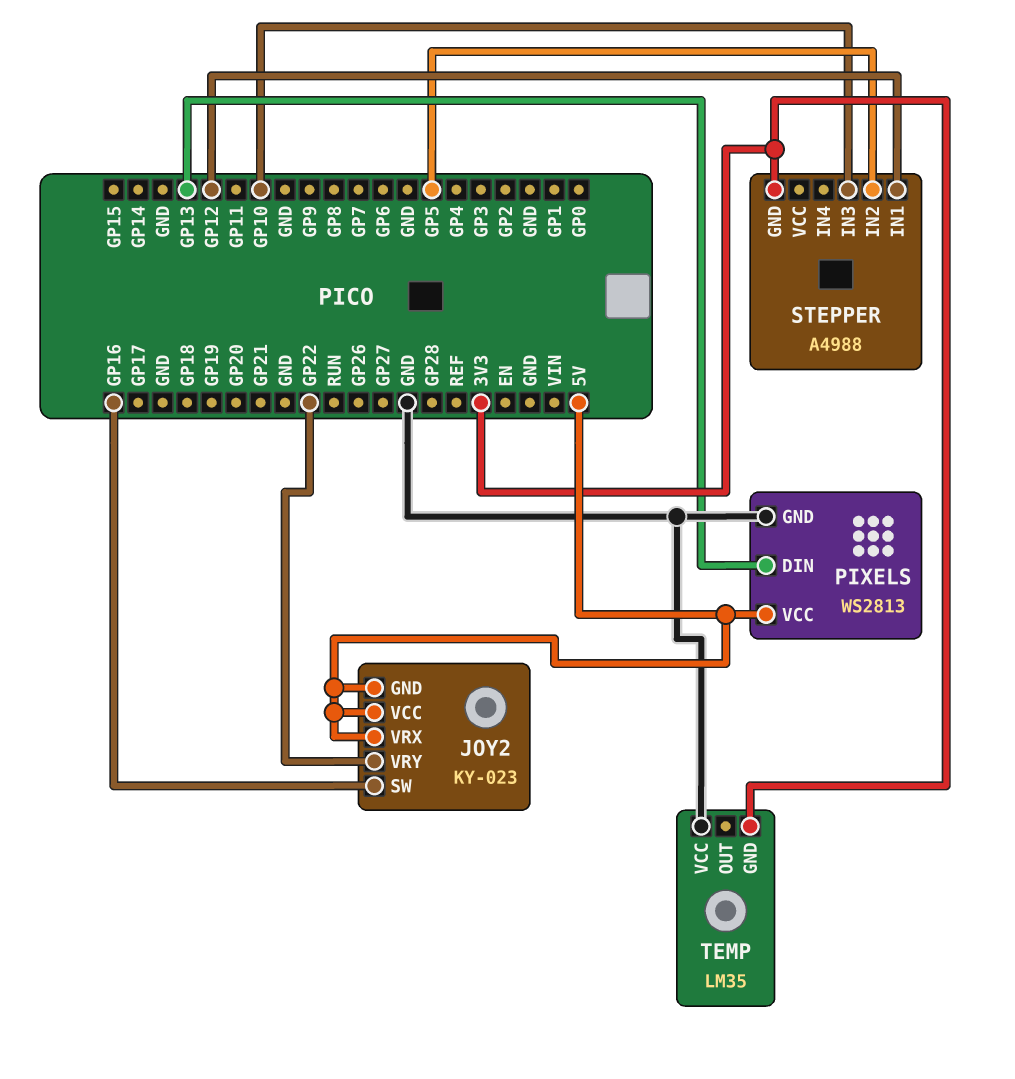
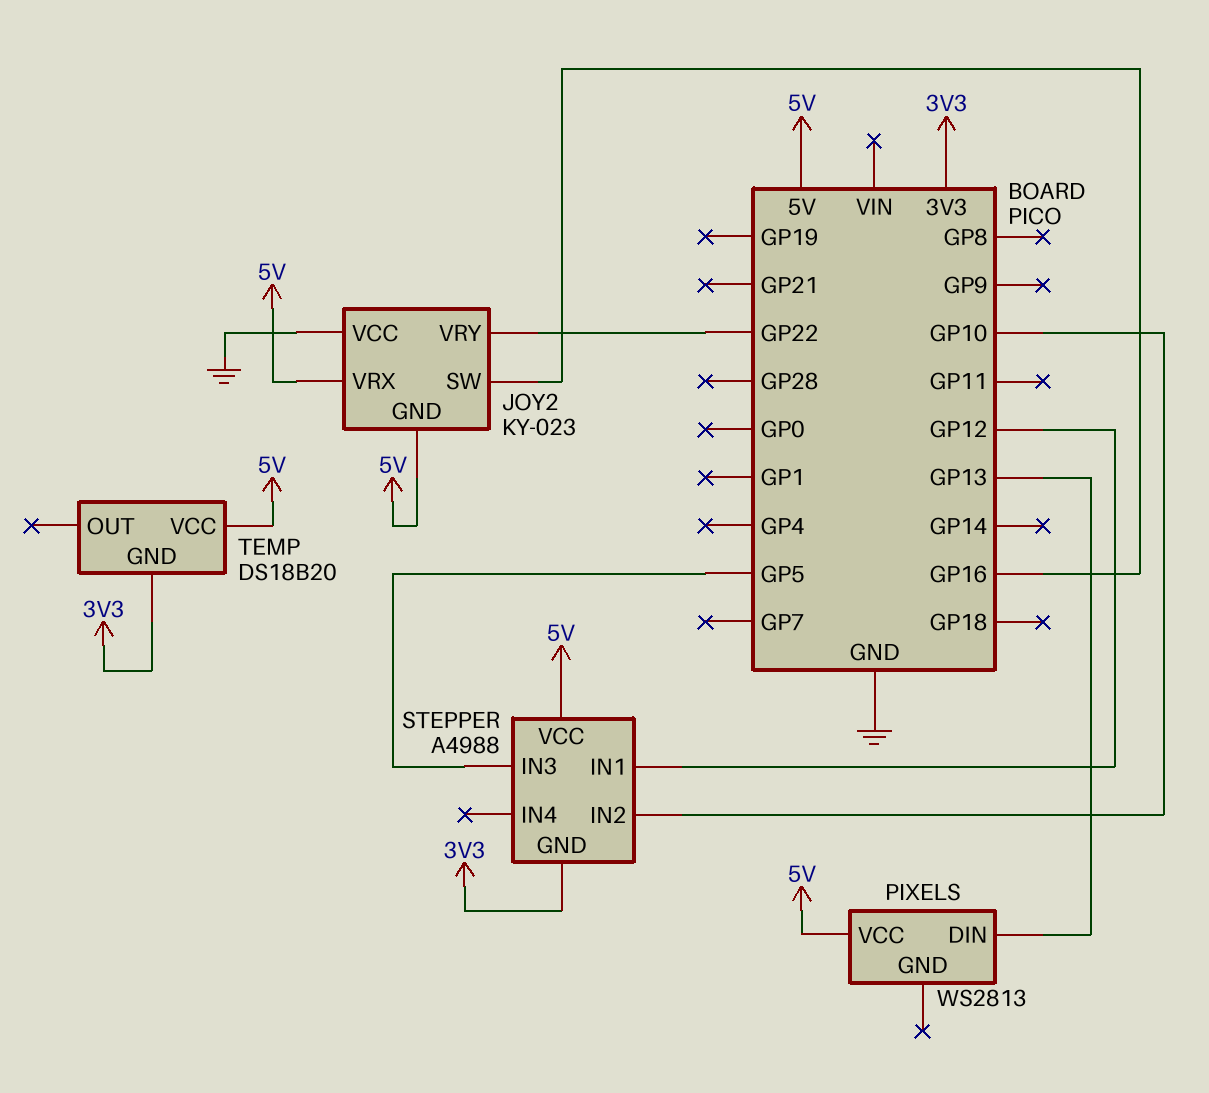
JOY2 pin VCC: 5V -> GND
PIXELS pin GND: GND -> none
STEPPER pin IN2: GP5 -> GP10
STEPPER pin IN3: GP10 -> GP5
STEPPER pin VCC: none -> 5V
TEMP: LM35 -> DS18B20
TEMP pin VCC: GND -> 5V

